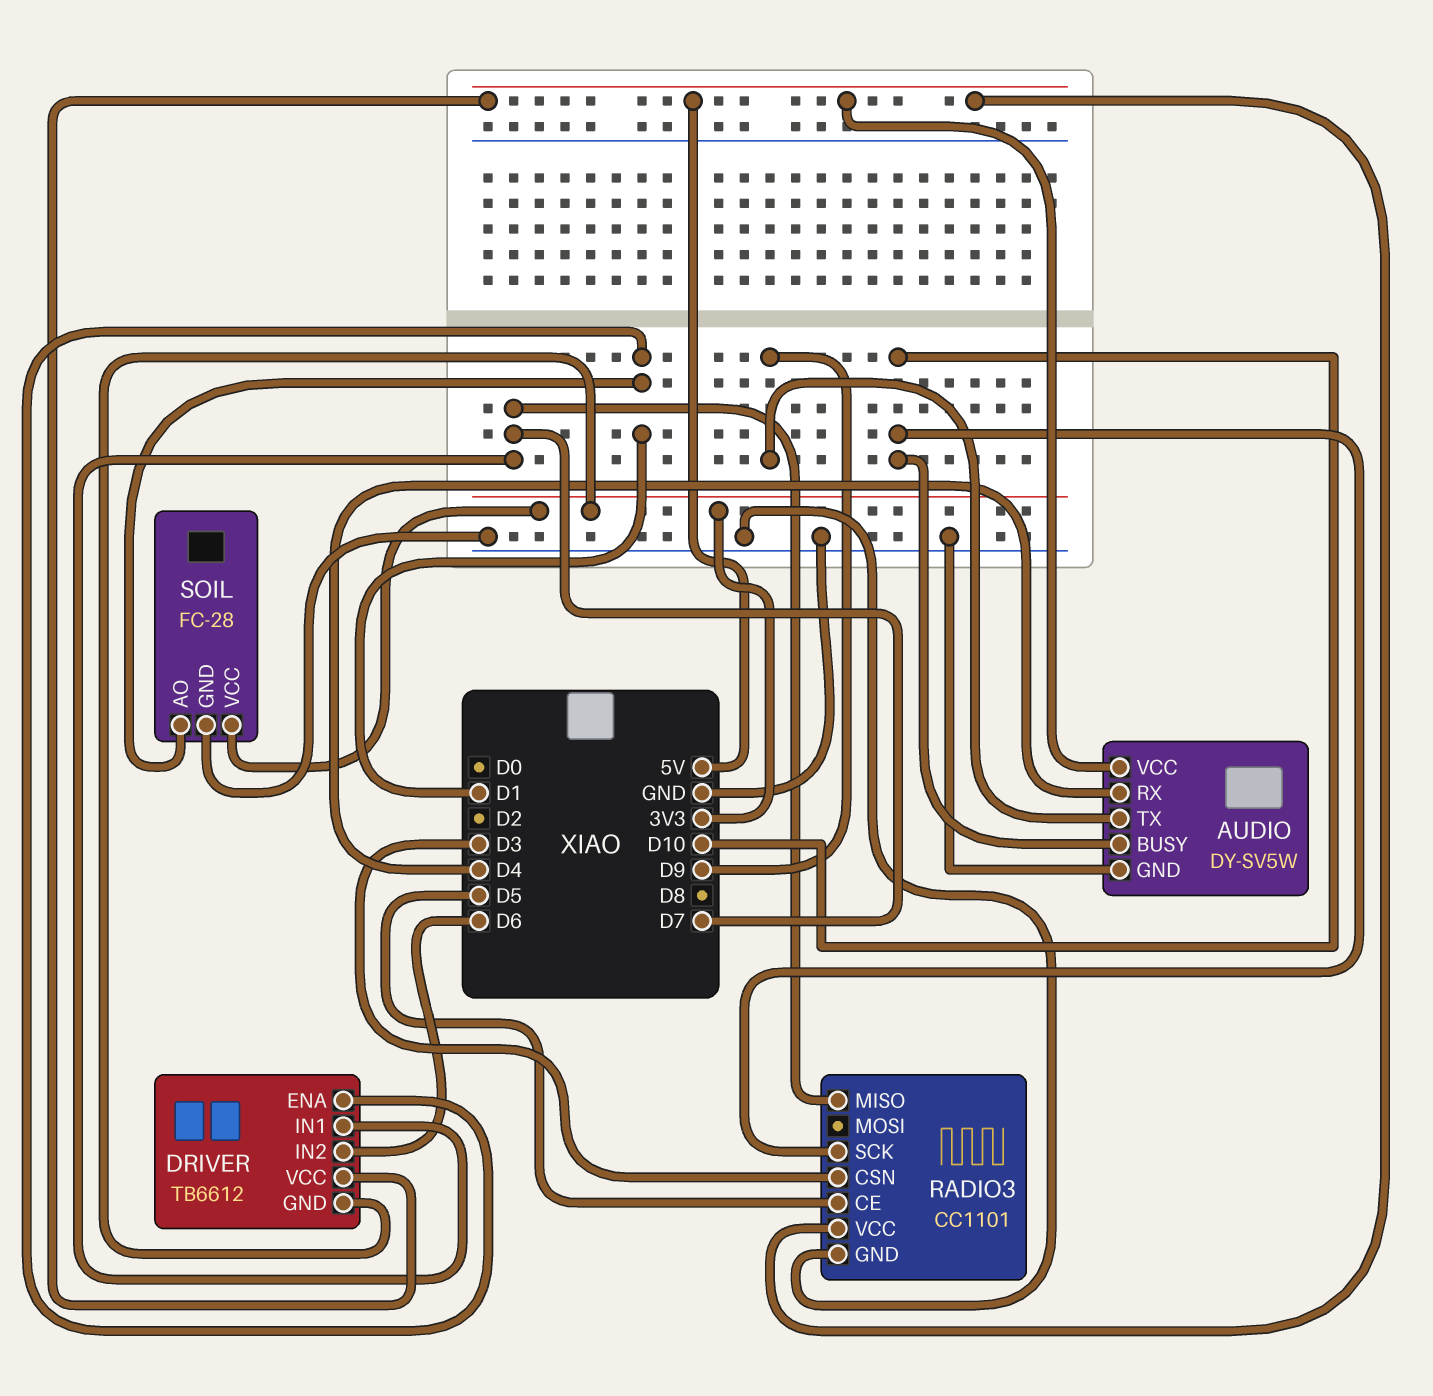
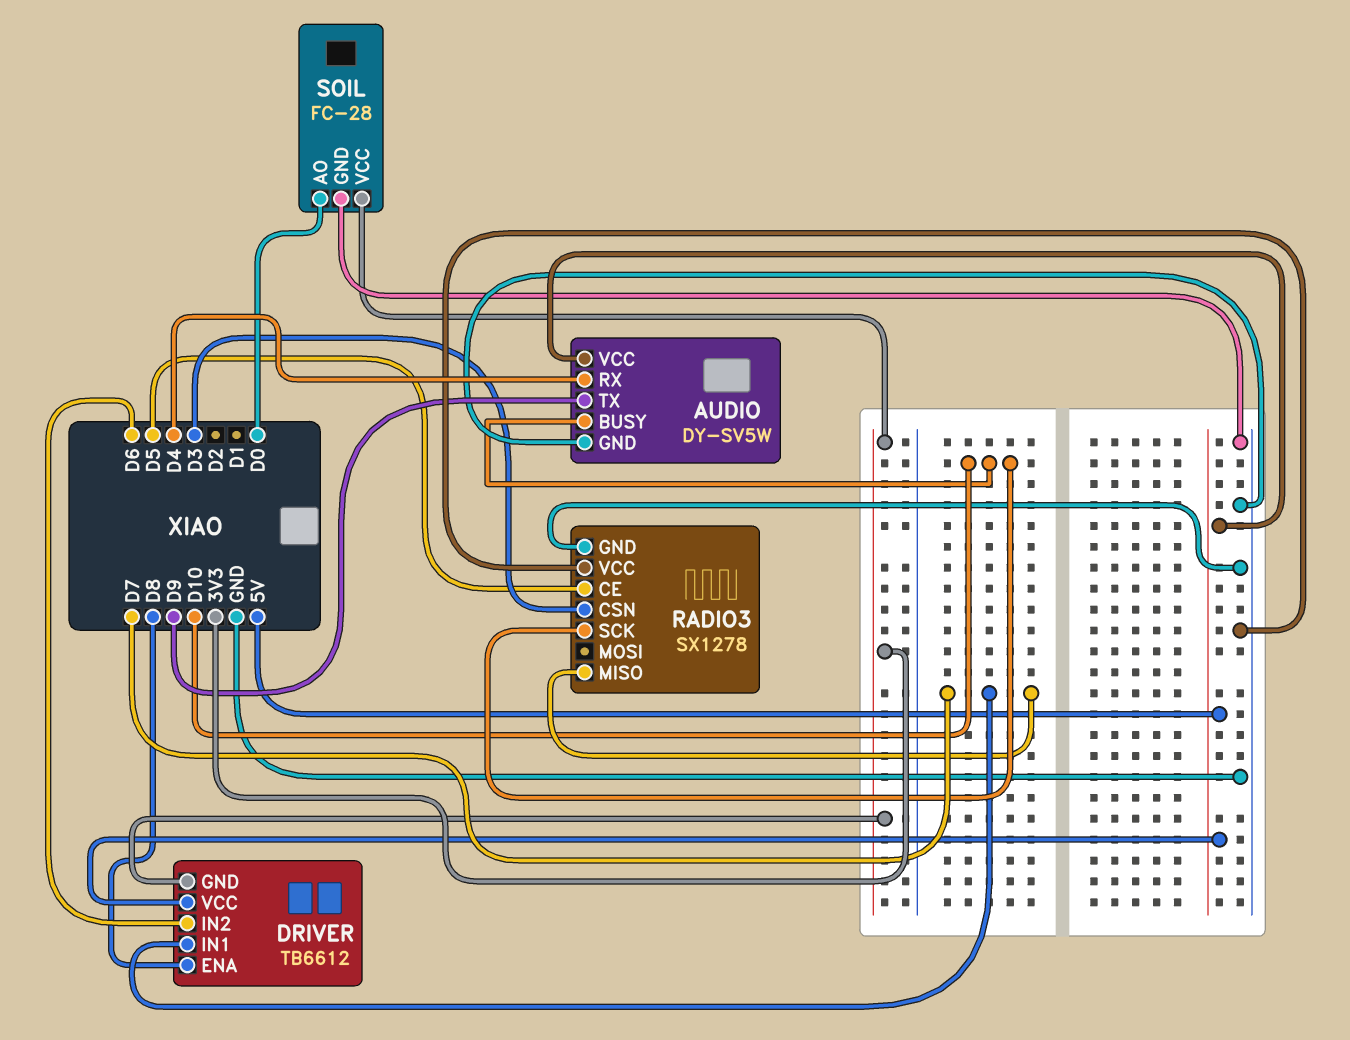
DRIVER pin ENA: D1 -> D8
RADIO3: CC1101 -> SX1278
RADIO3 pin VCC: 5V -> GND
SOIL pin AO: D1 -> D0

